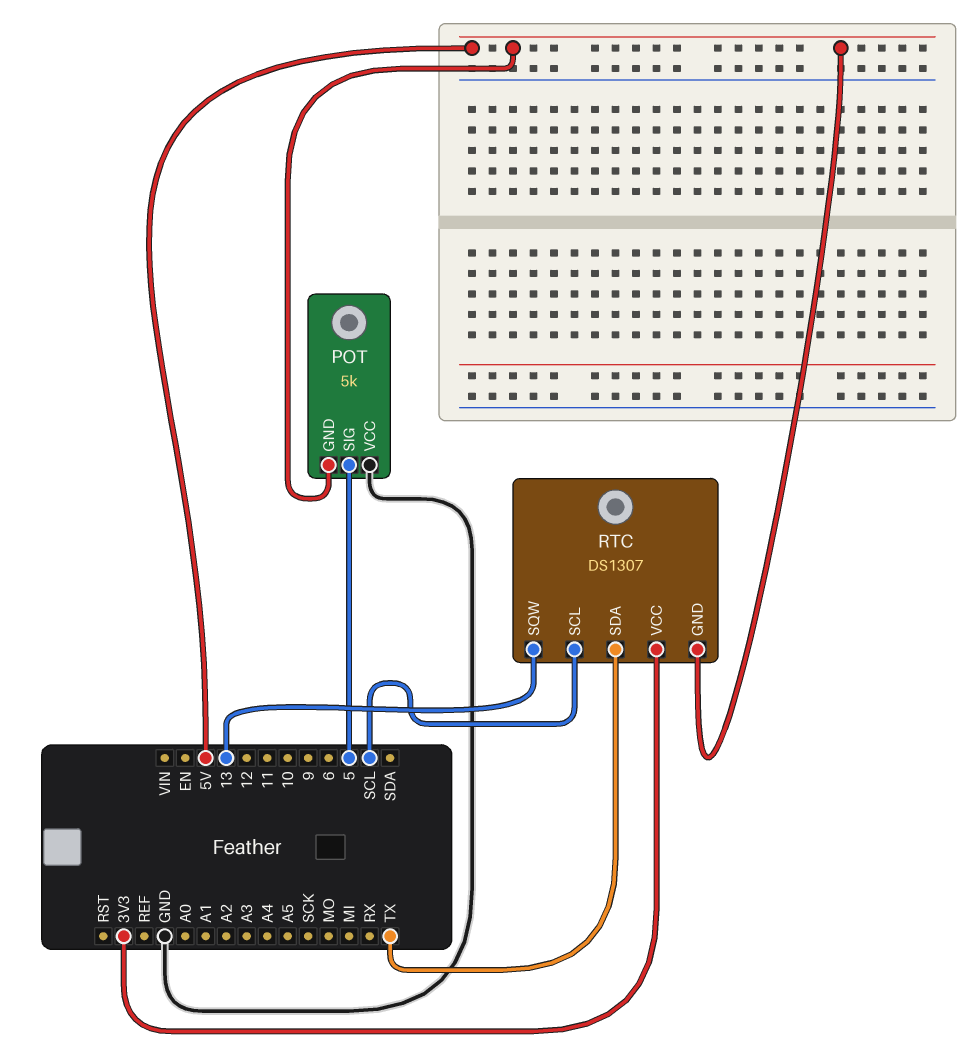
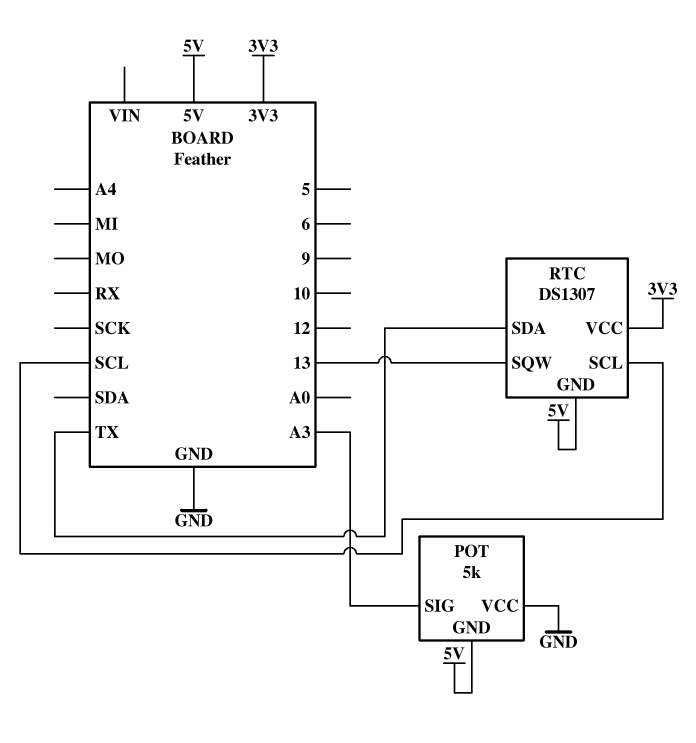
POT pin SIG: 5 -> A3

